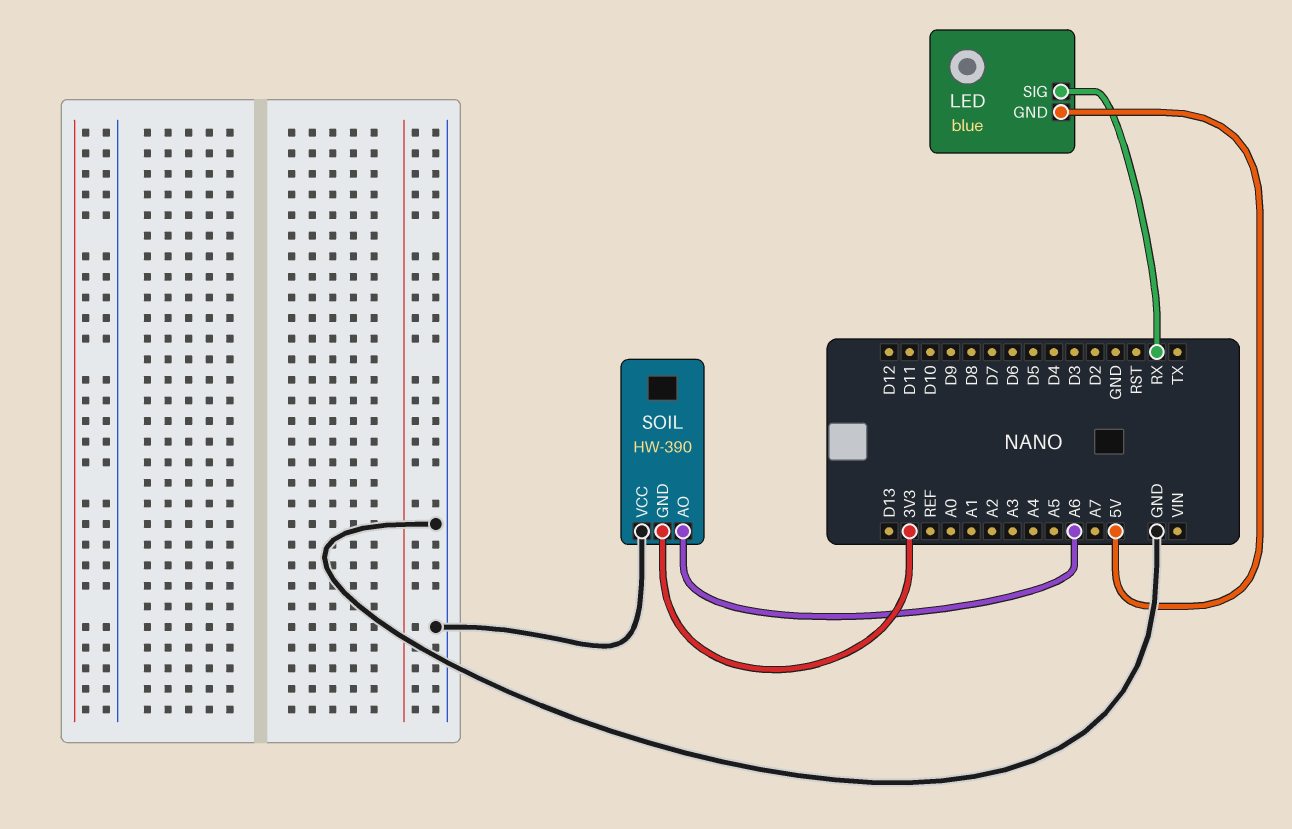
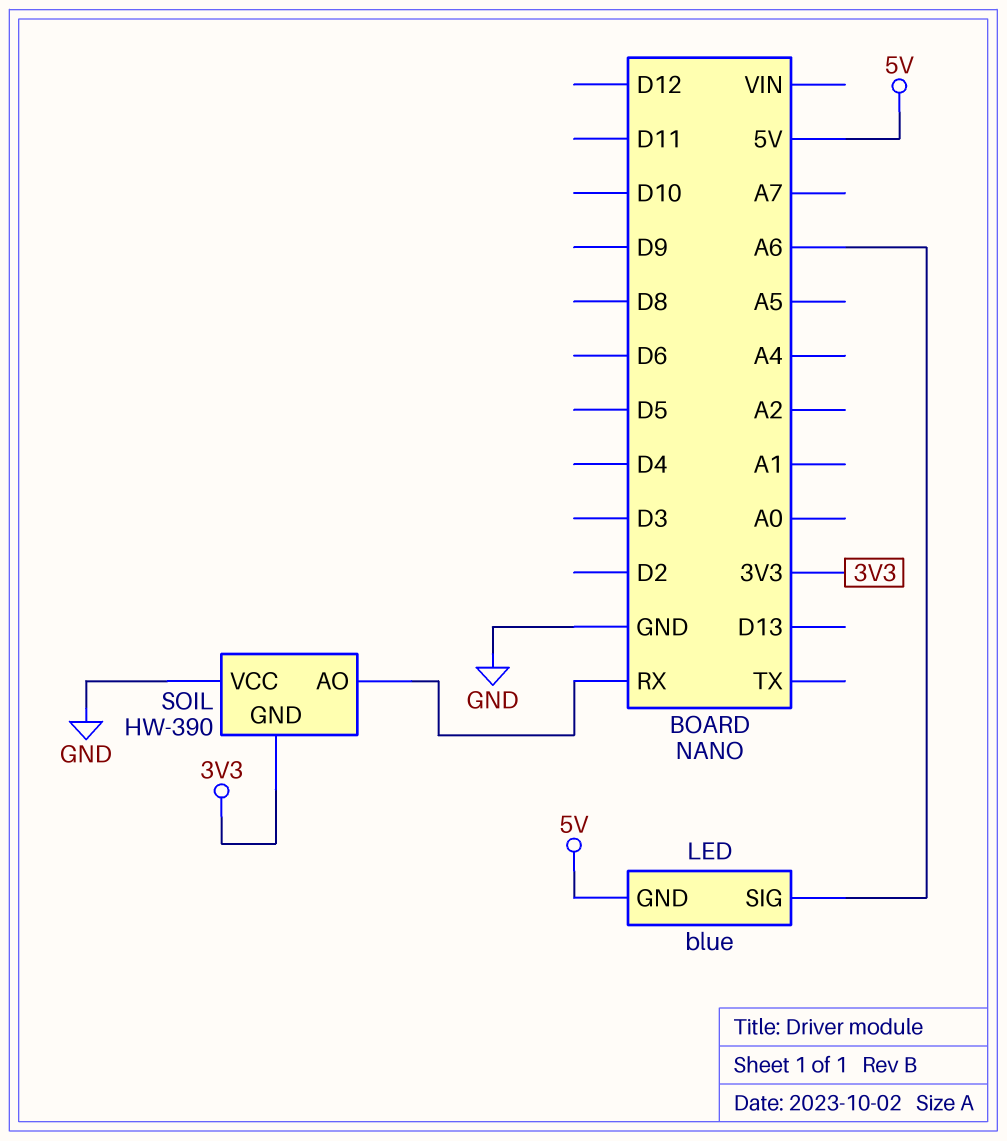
LED pin SIG: RX -> A6
SOIL pin AO: A6 -> RX

